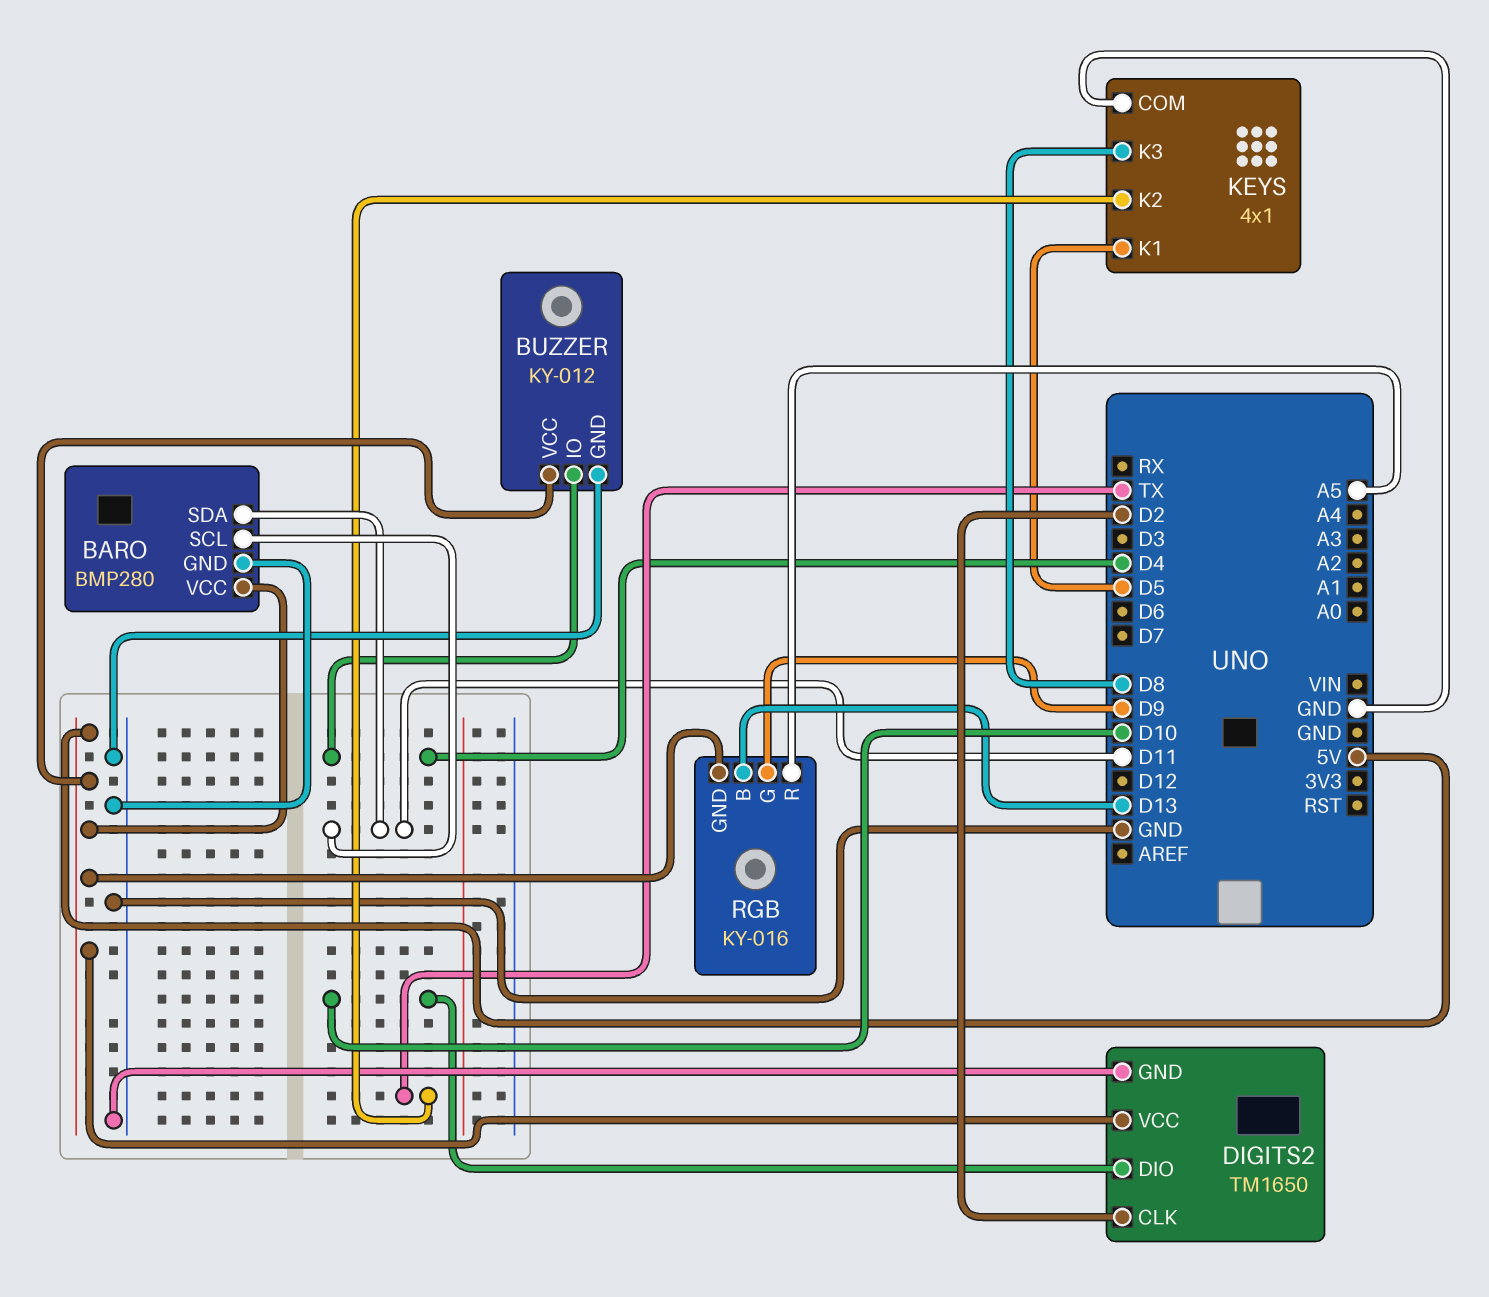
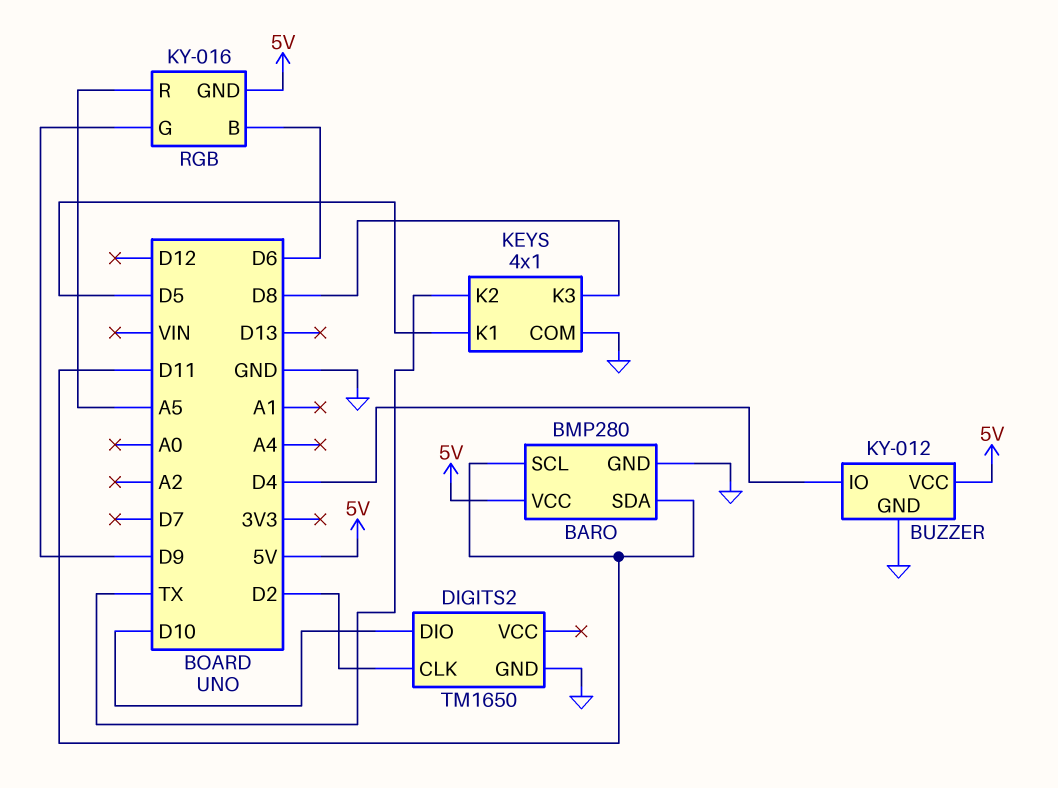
DIGITS2 pin VCC: 5V -> none
RGB pin B: D13 -> D6

